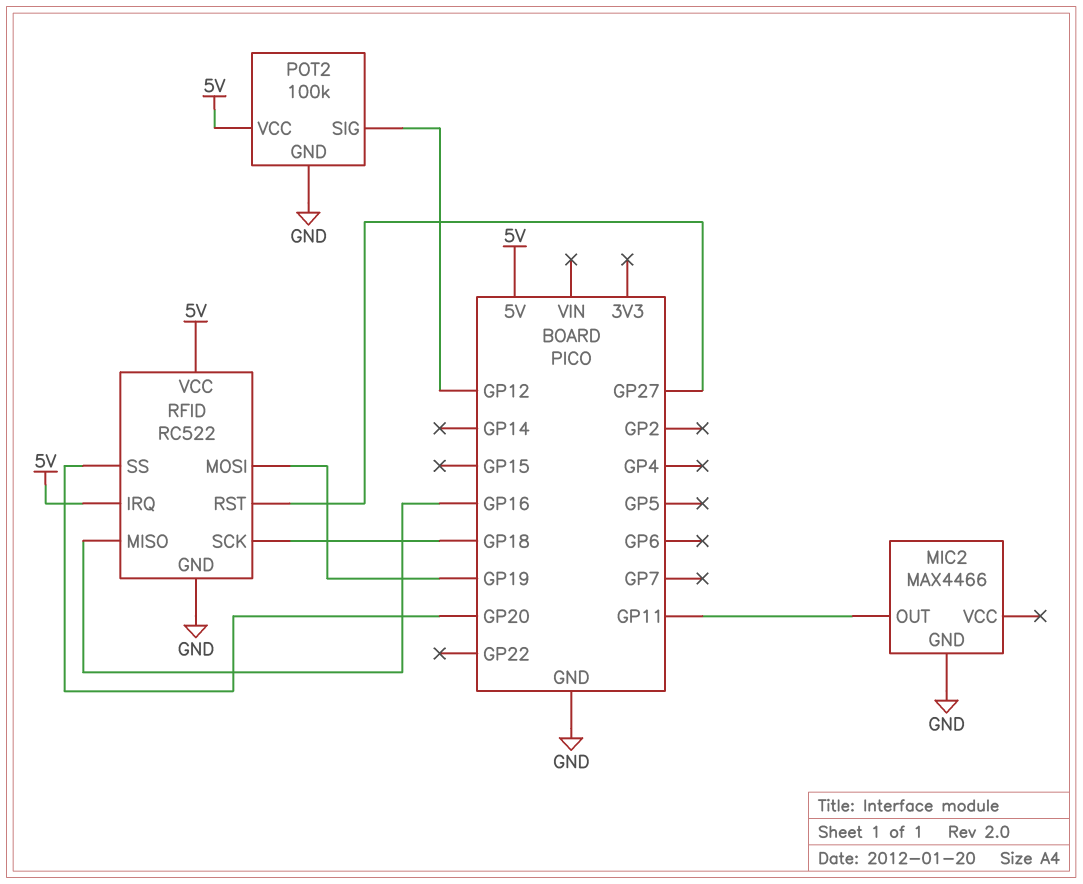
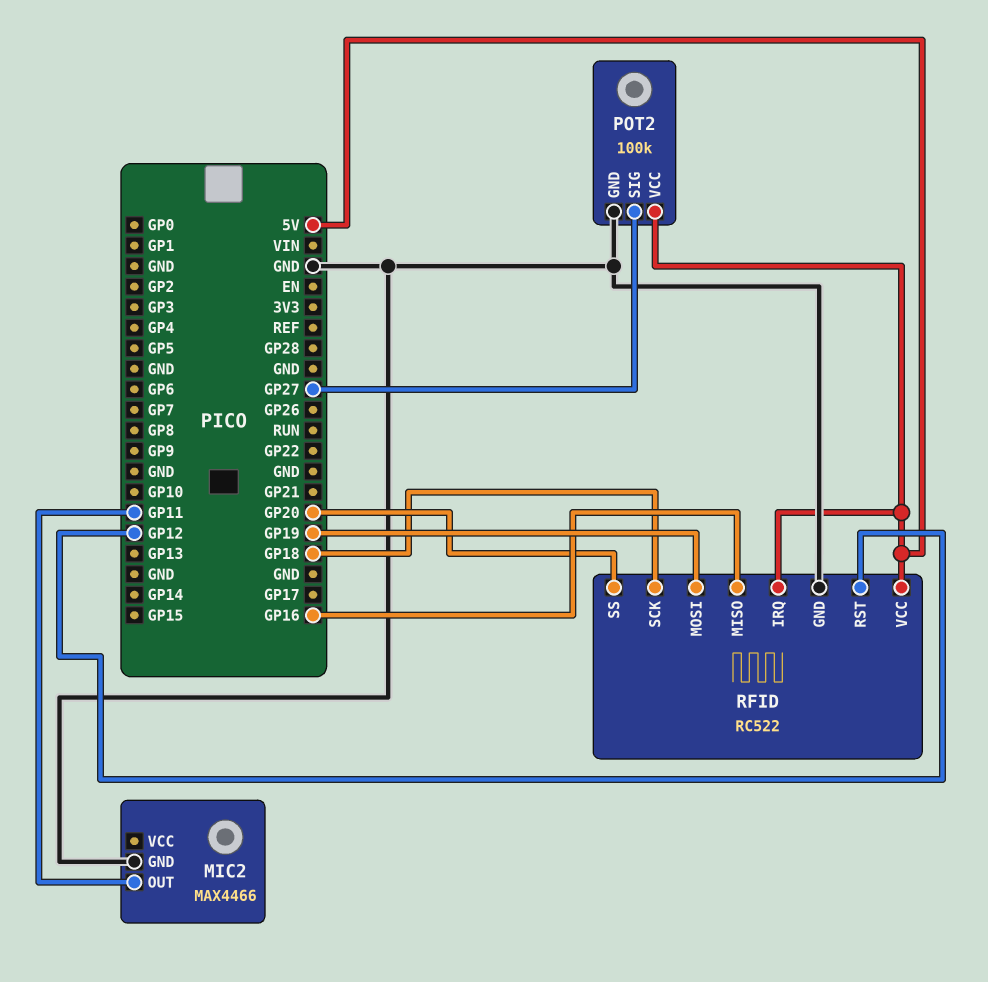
POT2 pin SIG: GP12 -> GP27
RFID pin RST: GP27 -> GP12

